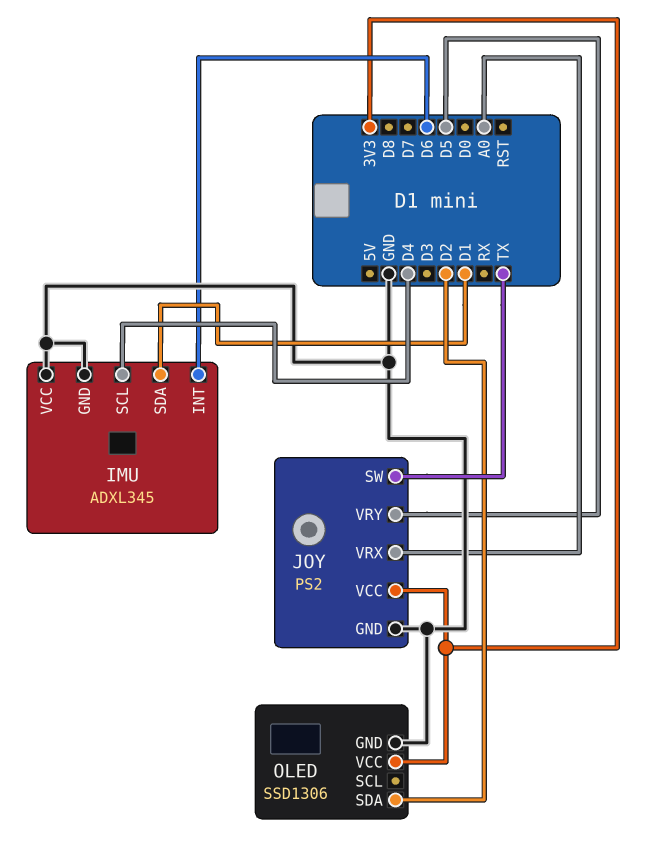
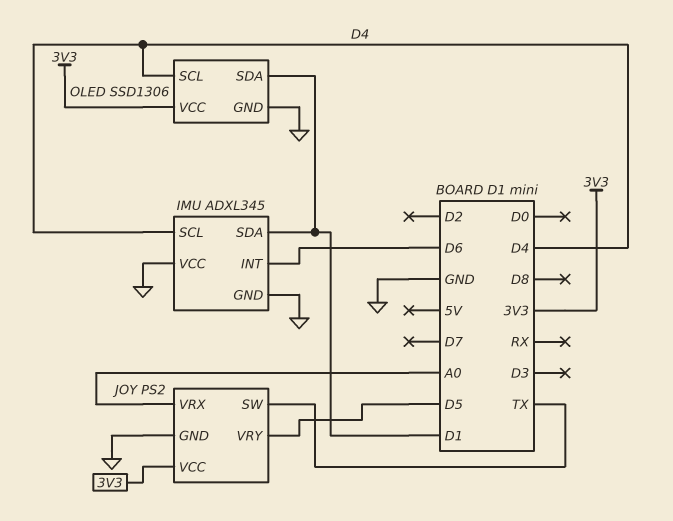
OLED pin SCL: none -> D4
OLED pin SDA: D2 -> D1

